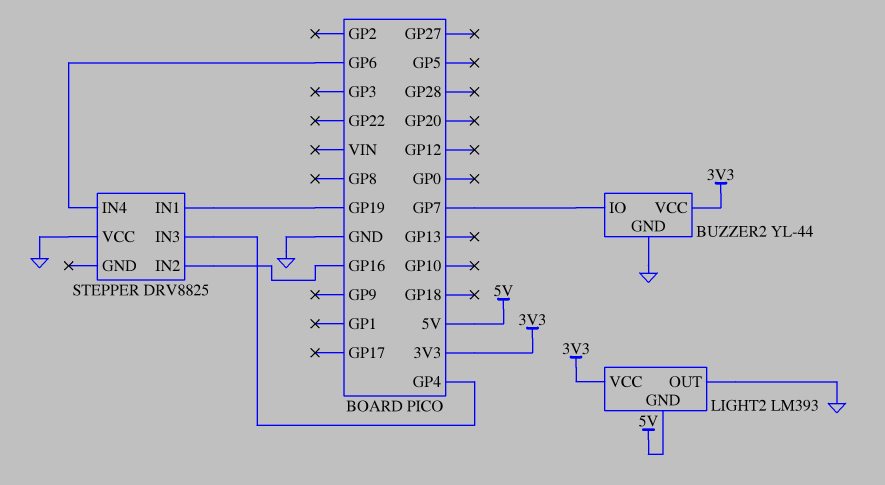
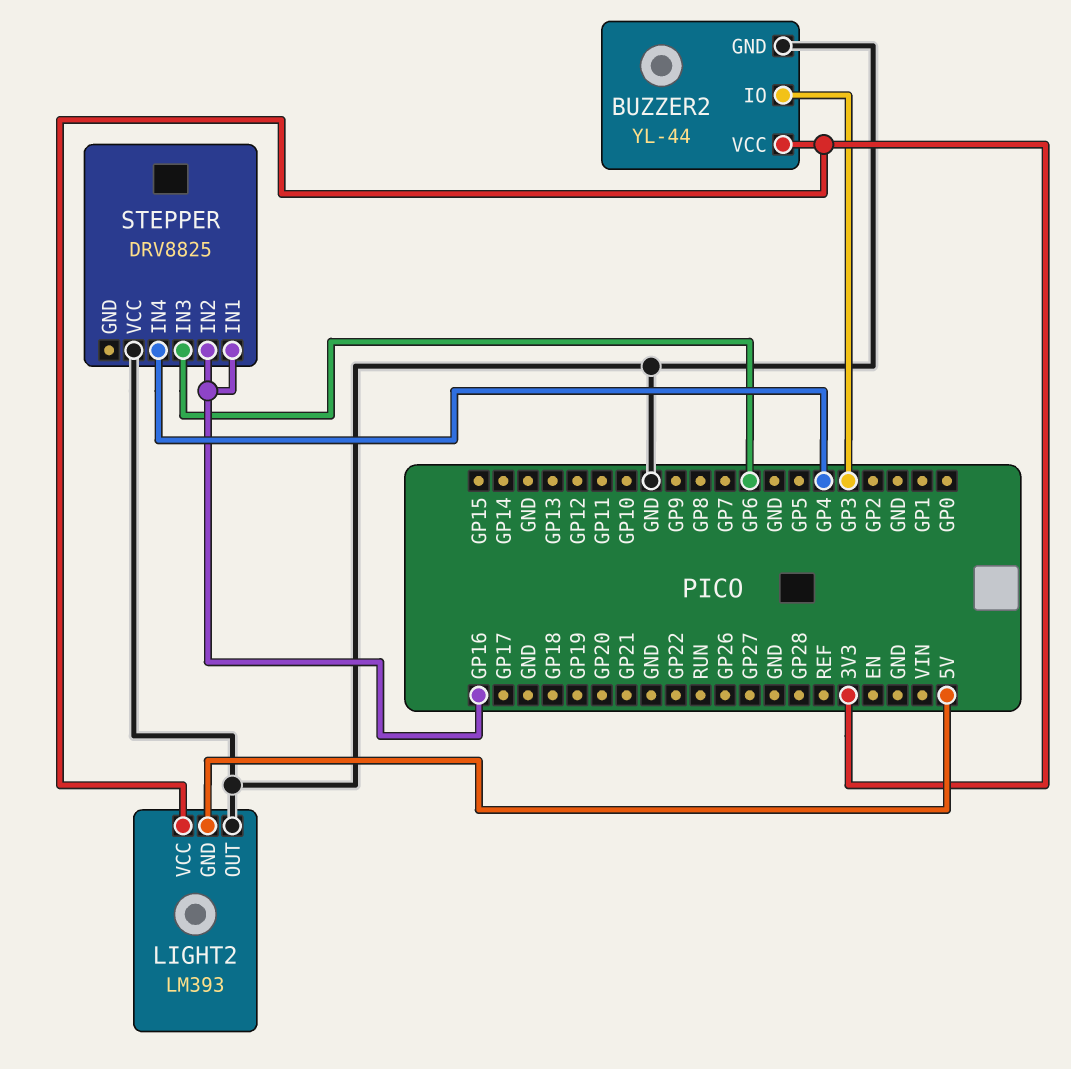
BUZZER2 pin IO: GP7 -> GP3
STEPPER pin IN1: GP19 -> GP16
STEPPER pin IN3: GP4 -> GP6
STEPPER pin IN4: GP6 -> GP4

